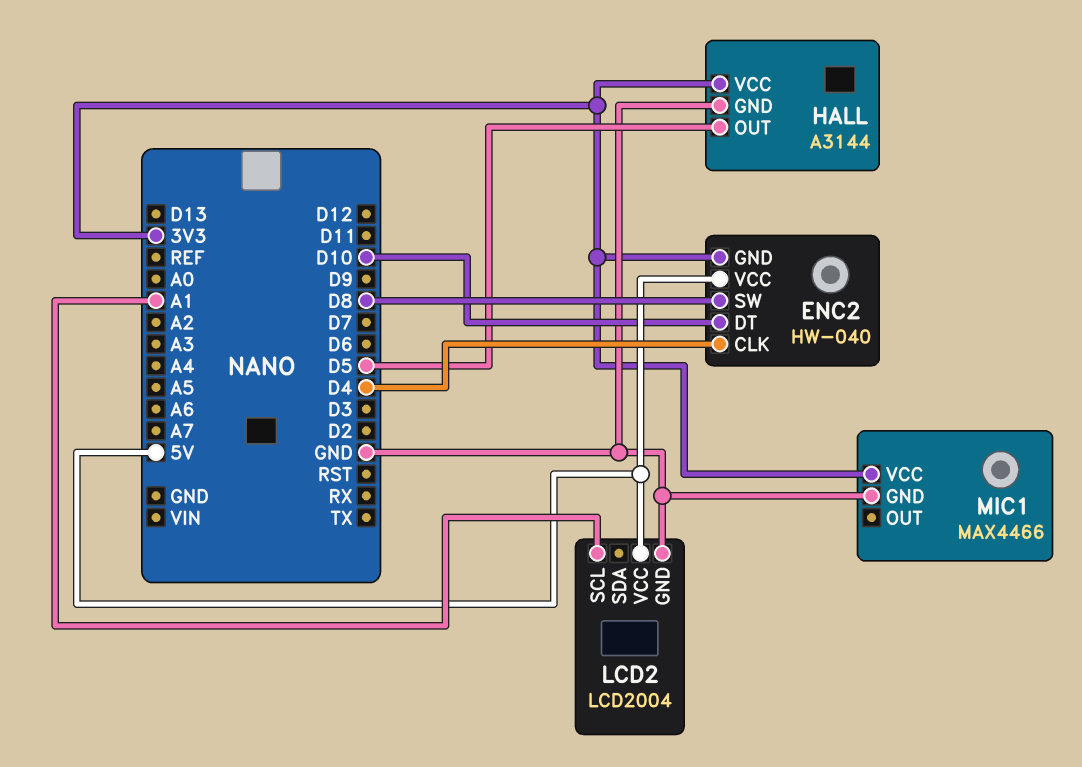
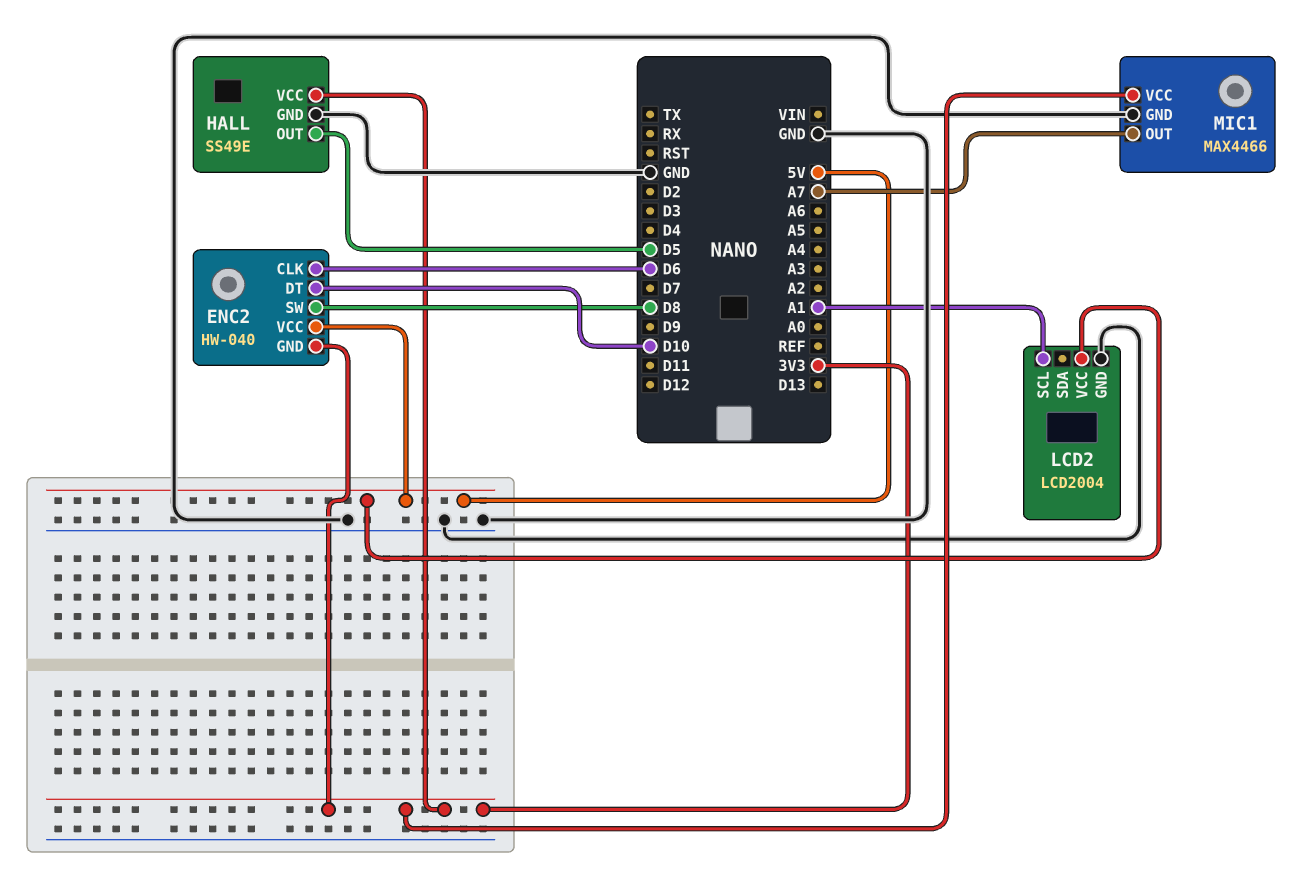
ENC2 pin CLK: D4 -> D6
HALL: A3144 -> SS49E
MIC1 pin OUT: none -> A7

